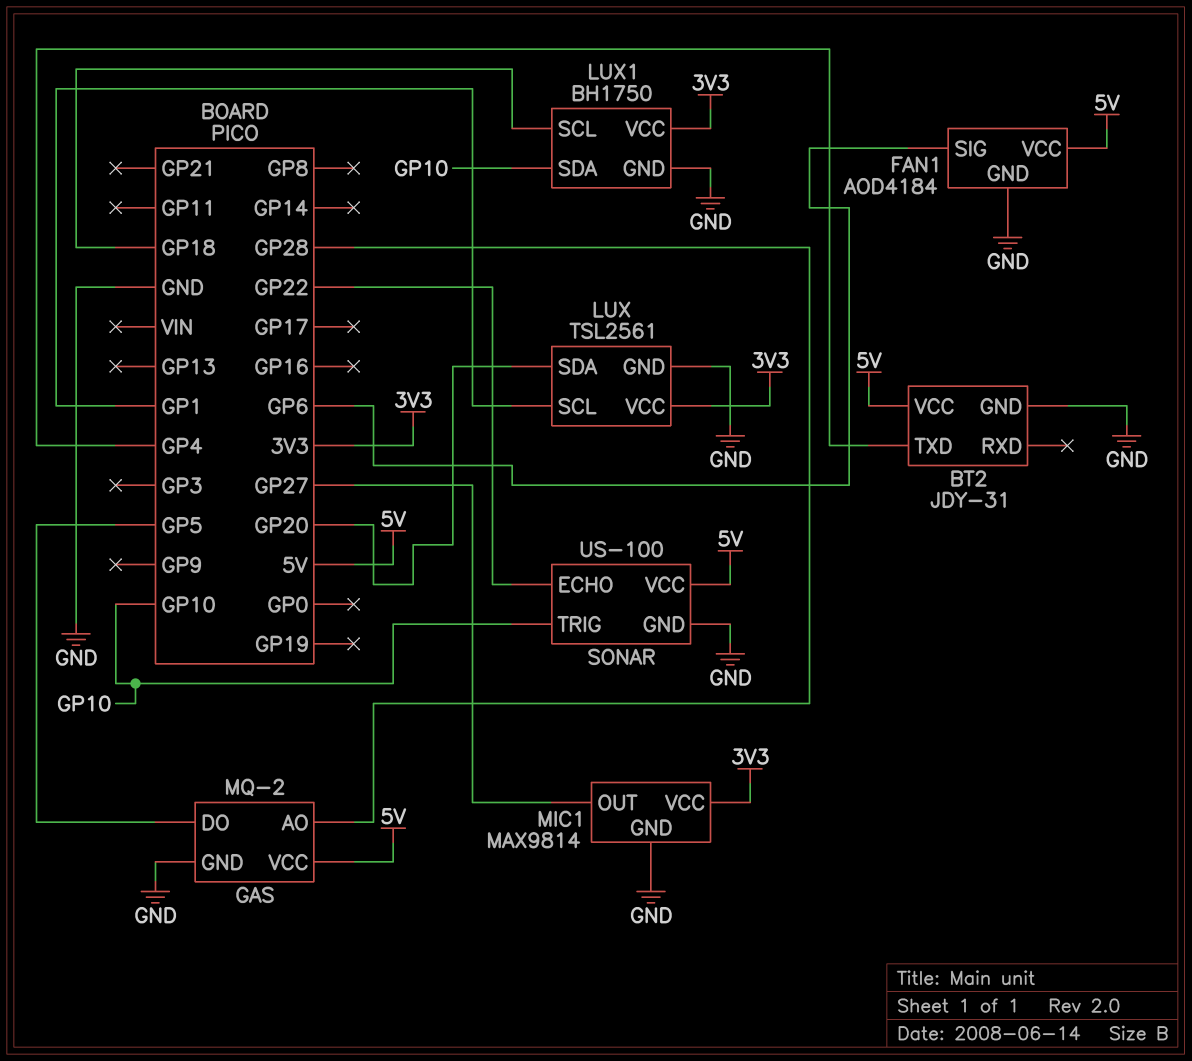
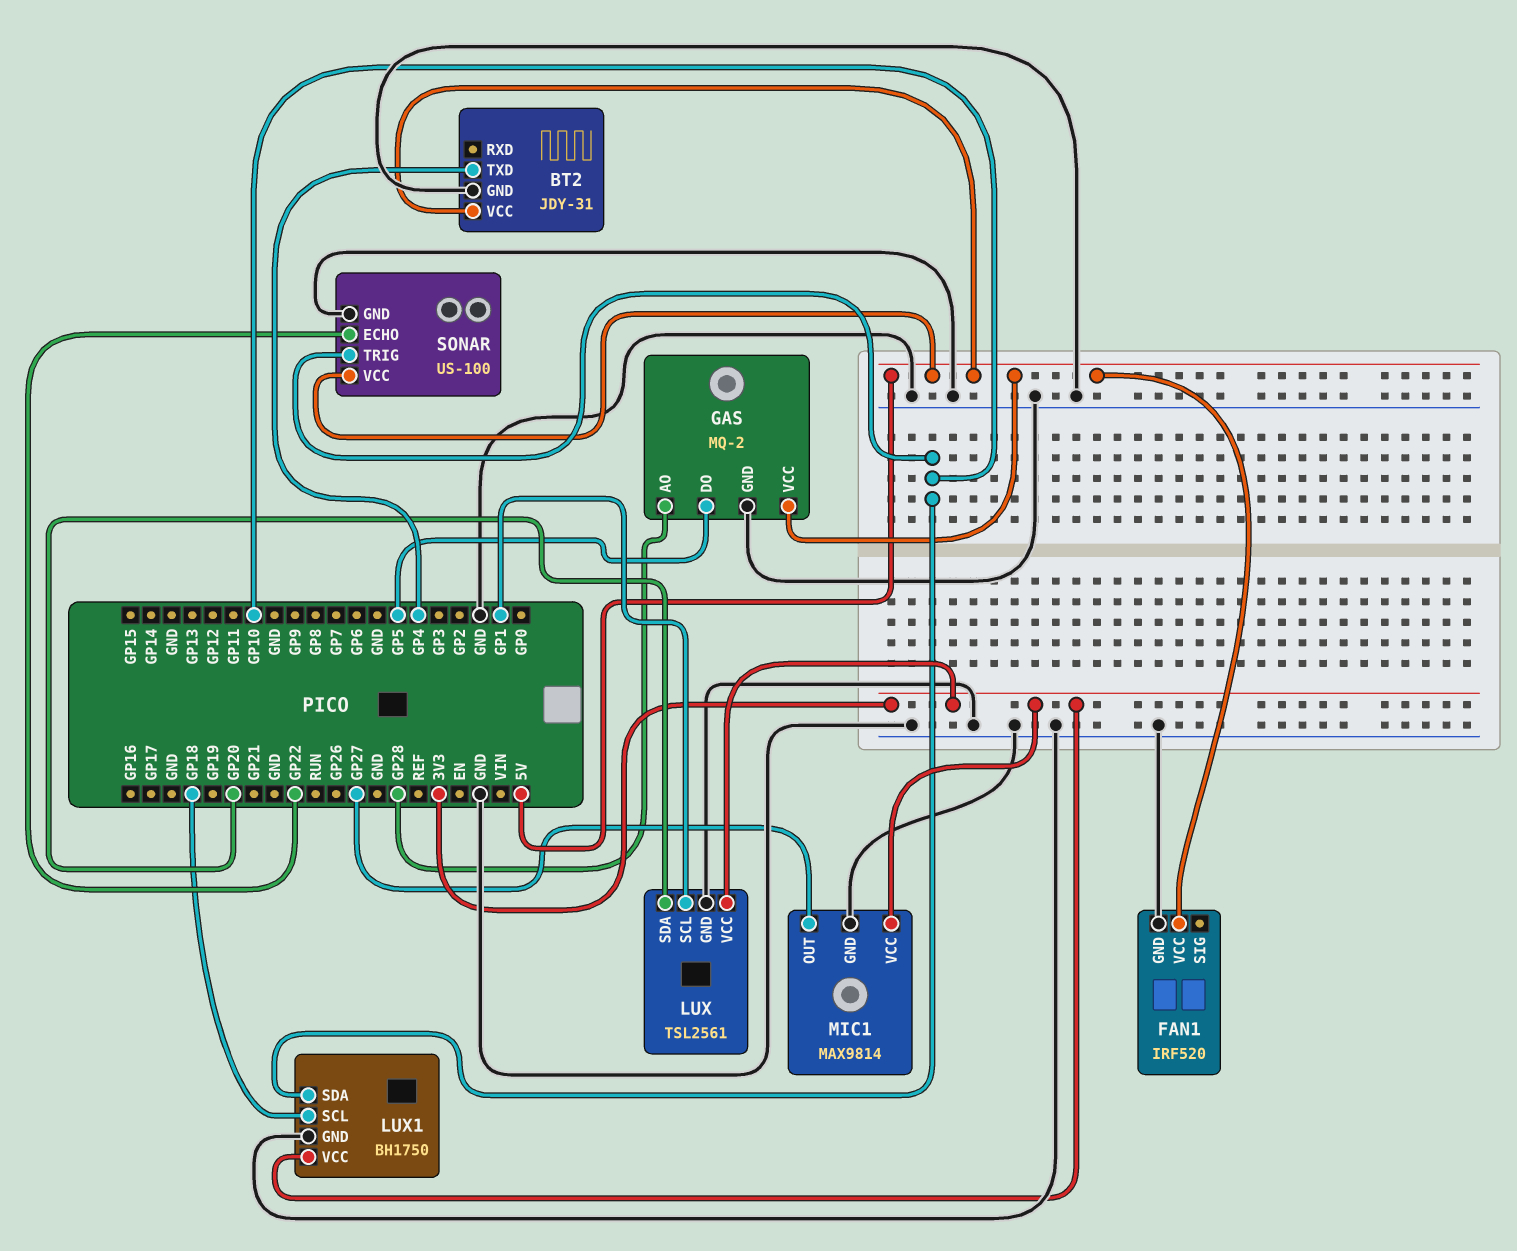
FAN1: AOD4184 -> IRF520
FAN1 pin SIG: GP6 -> none

